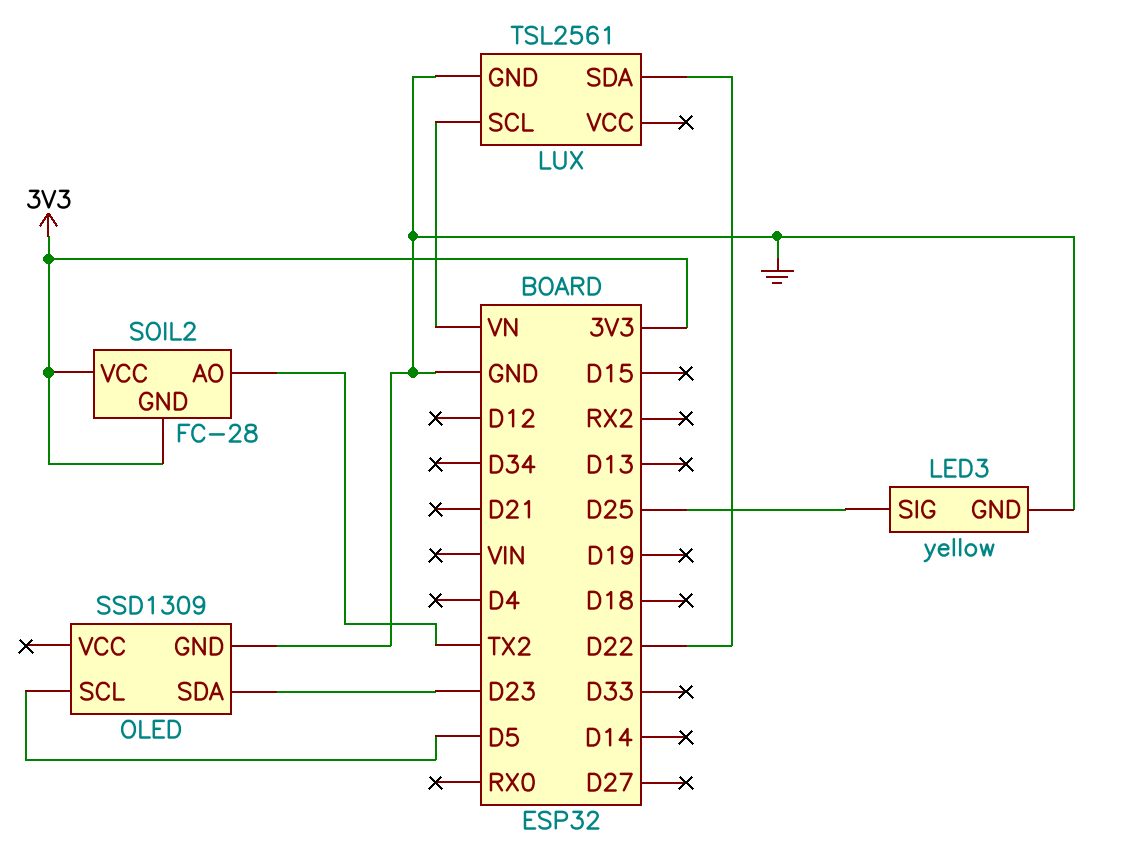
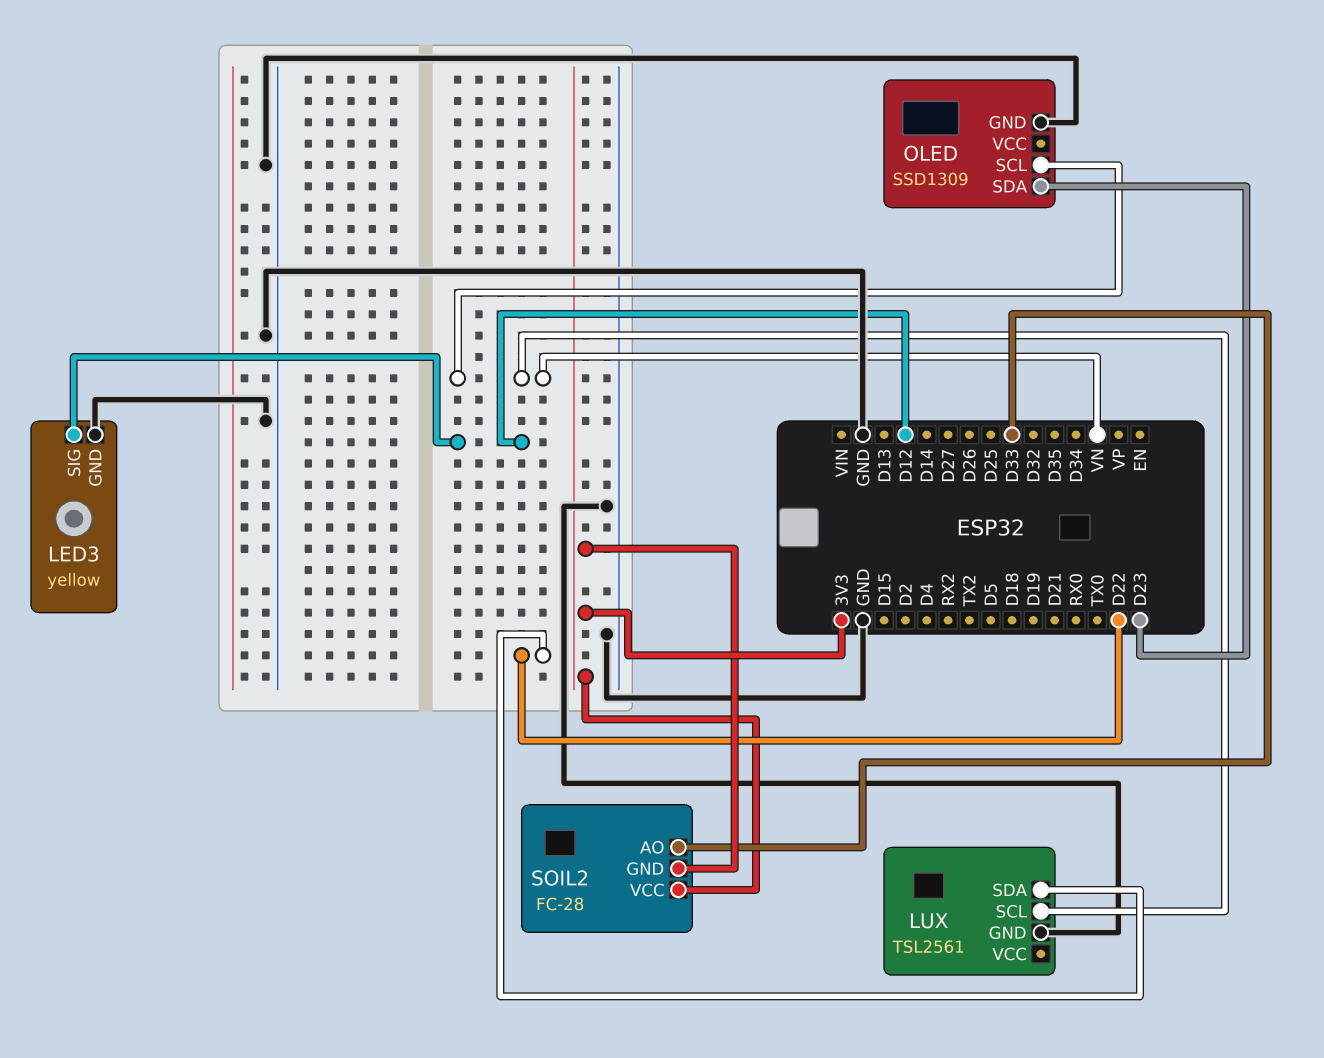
LED3 pin SIG: D25 -> D12
OLED pin SCL: D5 -> VN
SOIL2 pin AO: TX2 -> D33

